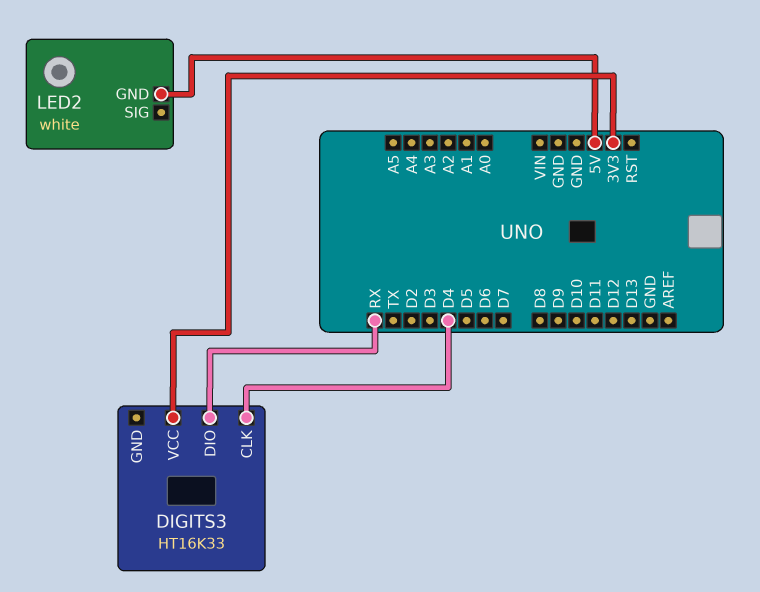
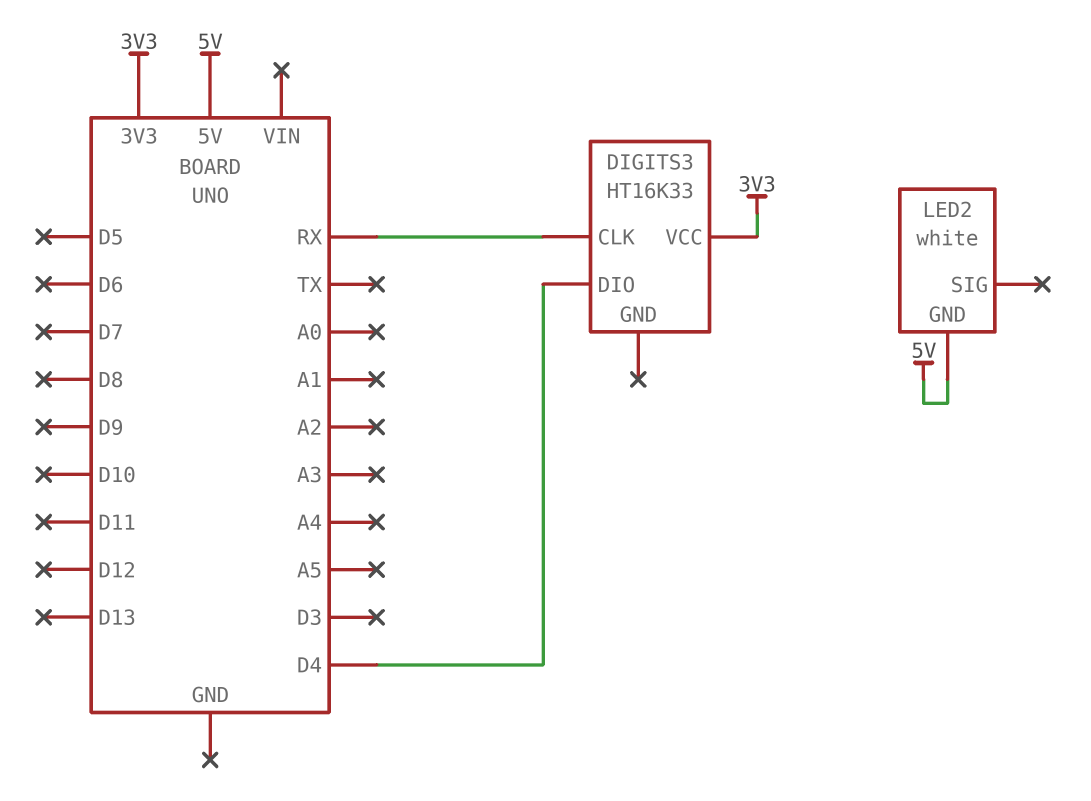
DIGITS3 pin CLK: D4 -> RX
DIGITS3 pin DIO: RX -> D4

